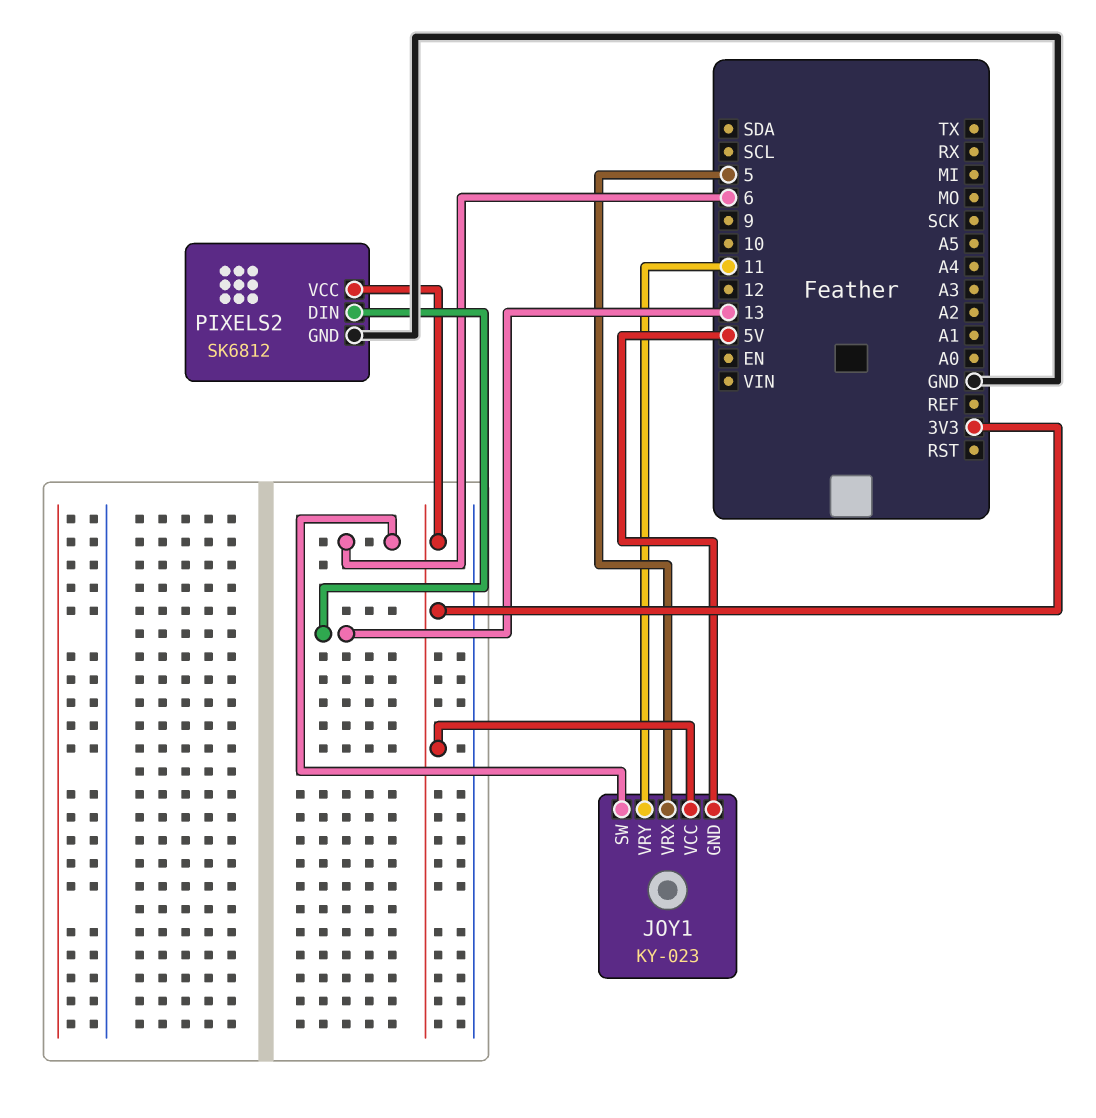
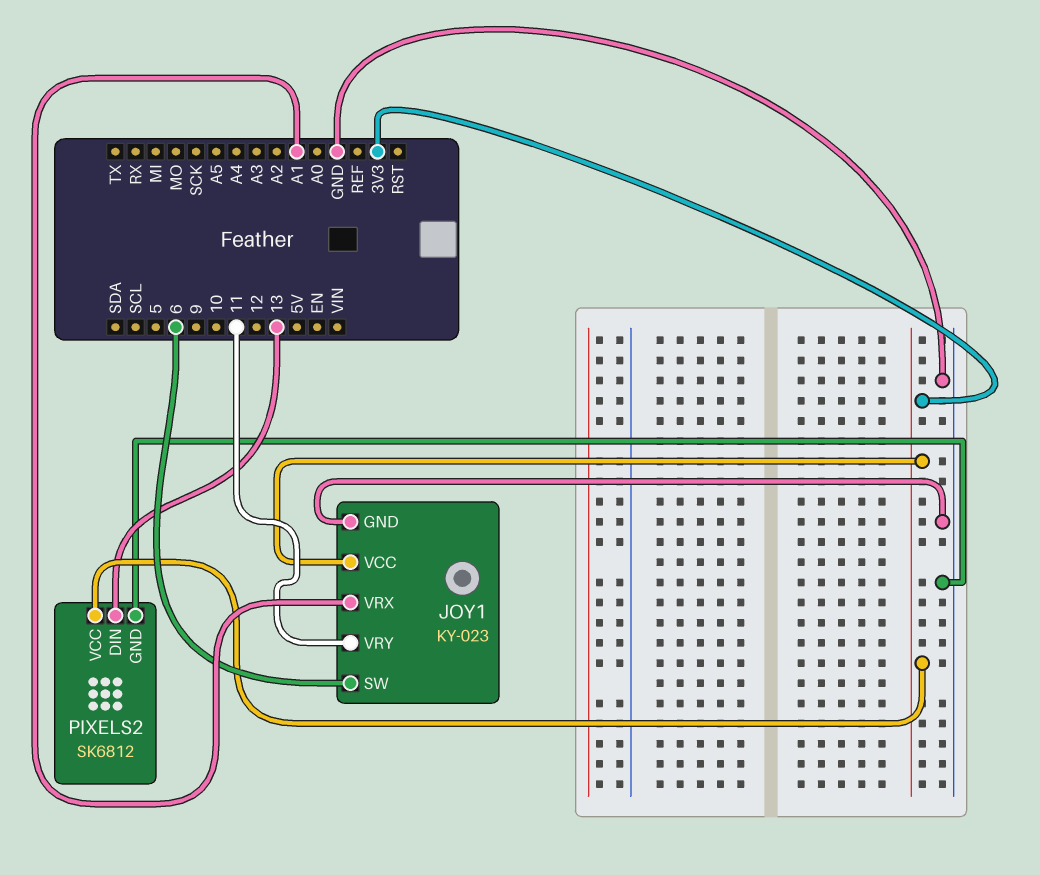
JOY1 pin GND: 5V -> GND
JOY1 pin VRX: 5 -> A1

